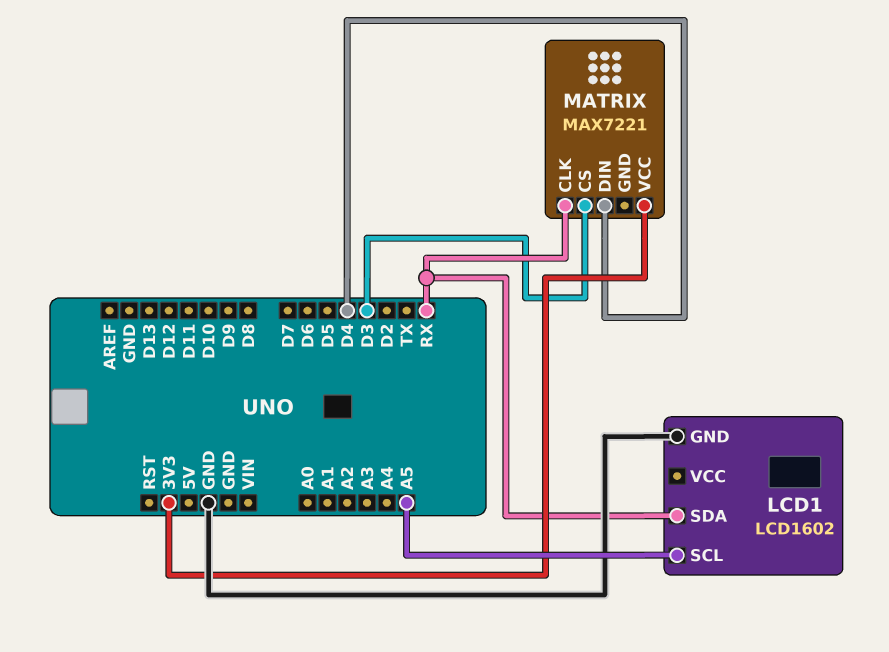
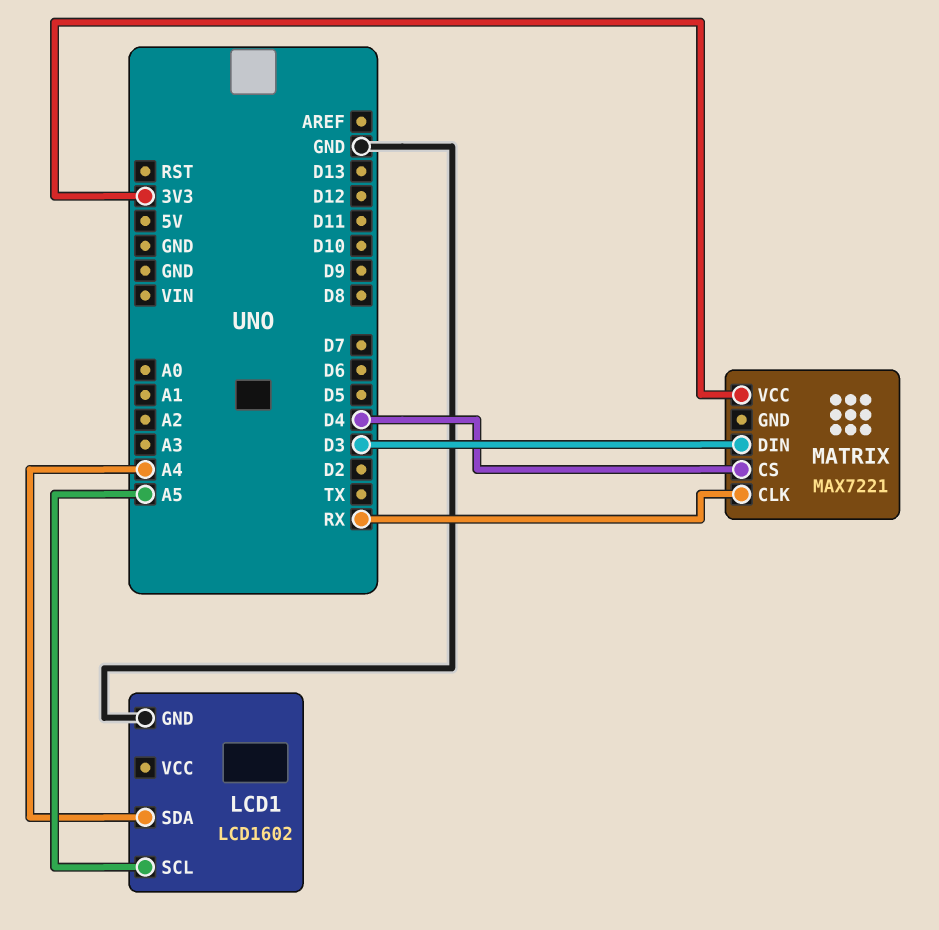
LCD1 pin SDA: RX -> A4
MATRIX pin CS: D3 -> D4
MATRIX pin DIN: D4 -> D3

